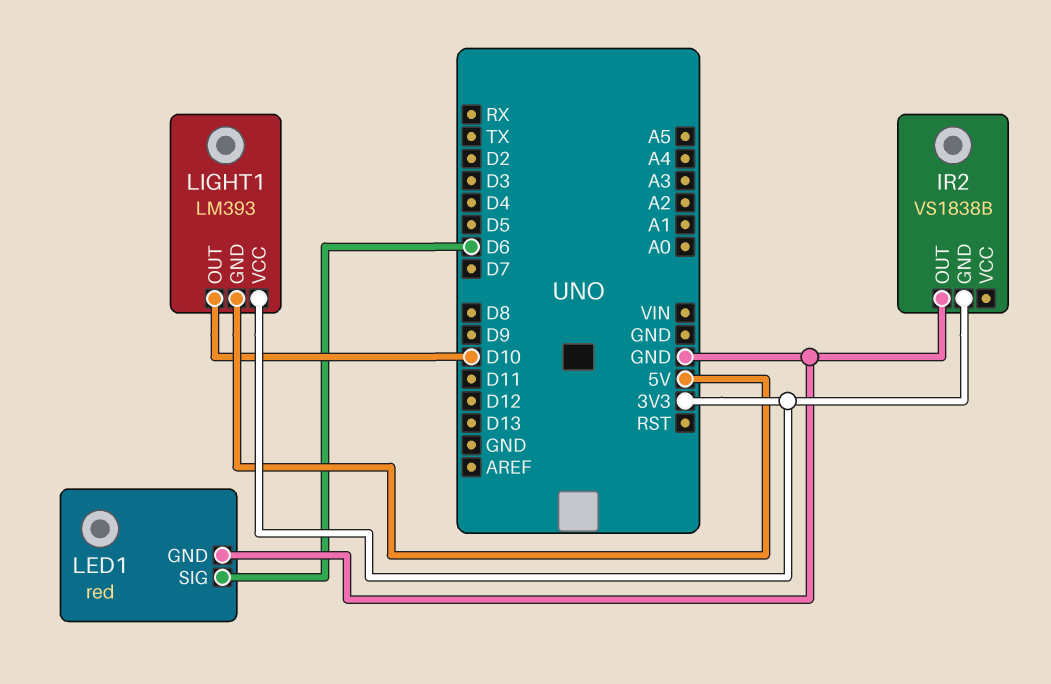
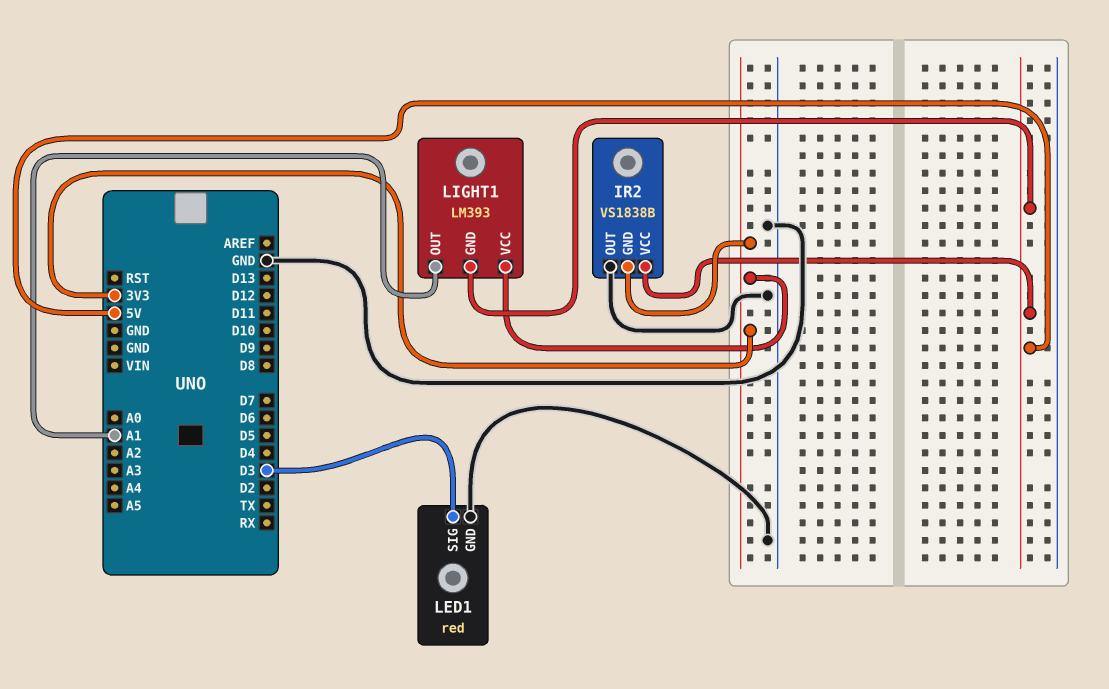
IR2 pin VCC: none -> 5V
LED1 pin SIG: D6 -> D3
LIGHT1 pin OUT: D10 -> A1

